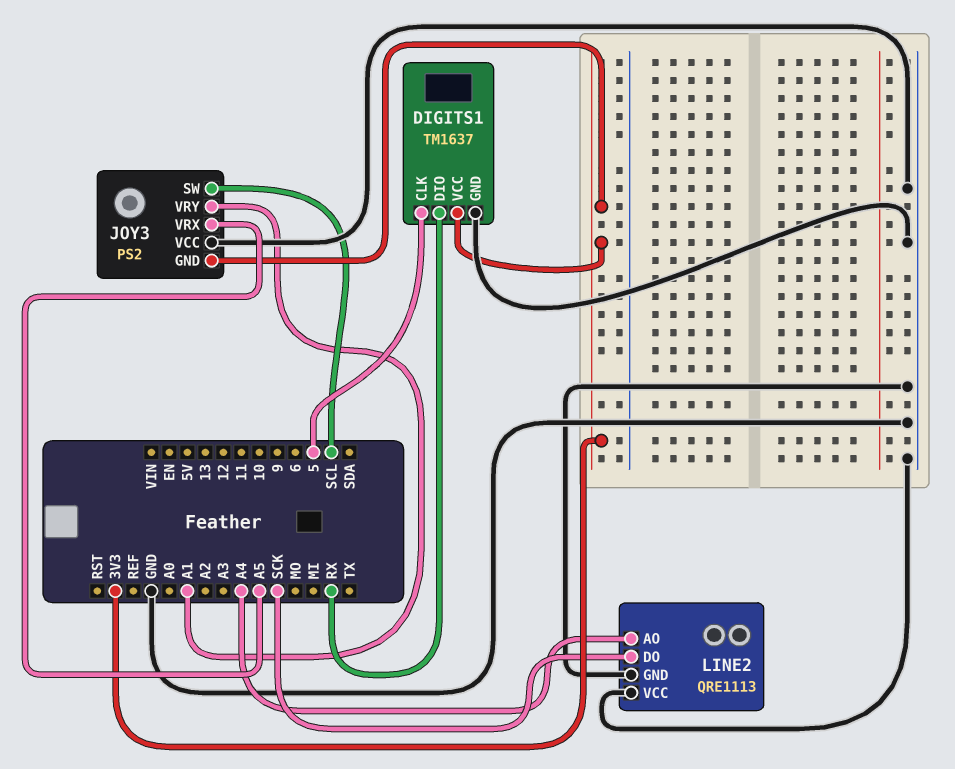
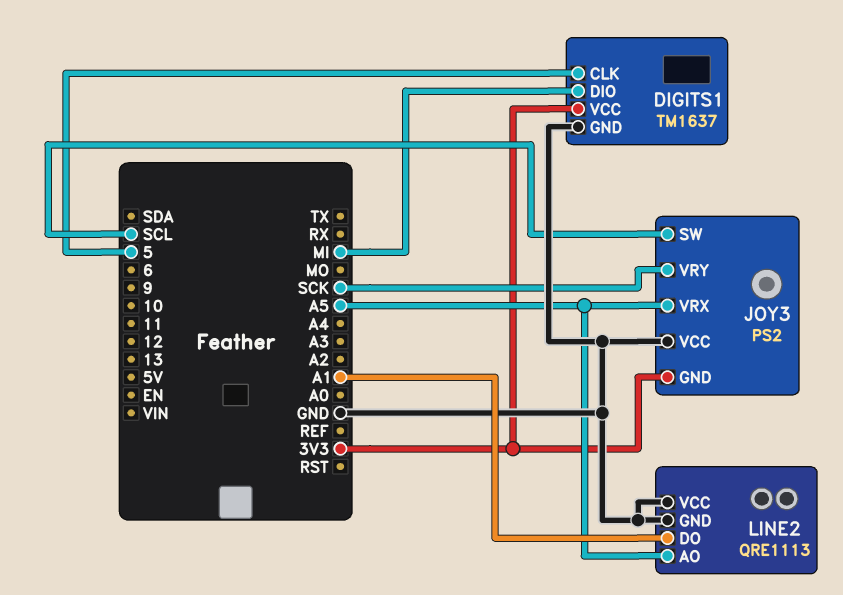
DIGITS1 pin DIO: RX -> MI
JOY3 pin VRY: A1 -> SCK
LINE2 pin AO: A4 -> A5
LINE2 pin DO: SCK -> A1

